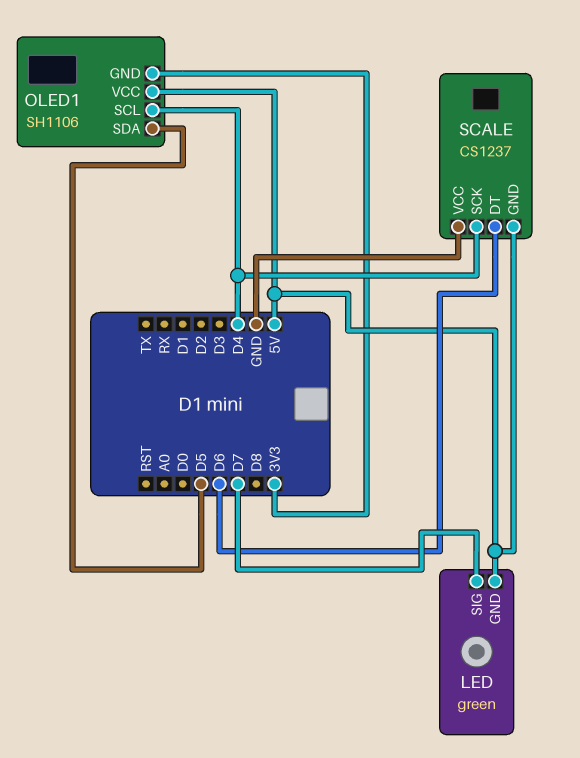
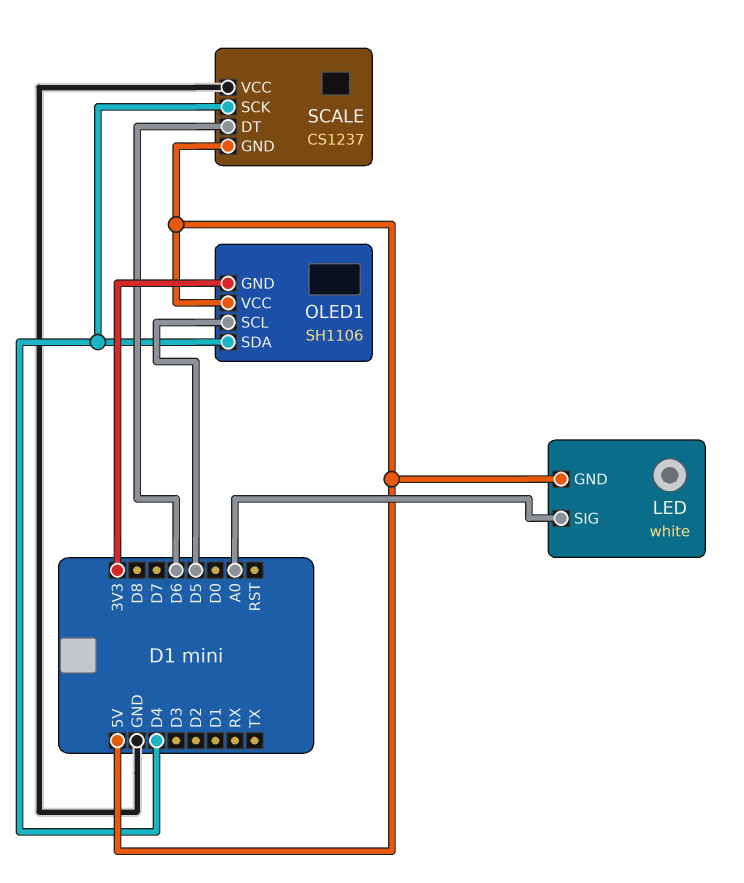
LED: green -> white
LED pin SIG: D7 -> A0
OLED1 pin SCL: D4 -> D5
OLED1 pin SDA: D5 -> D4

